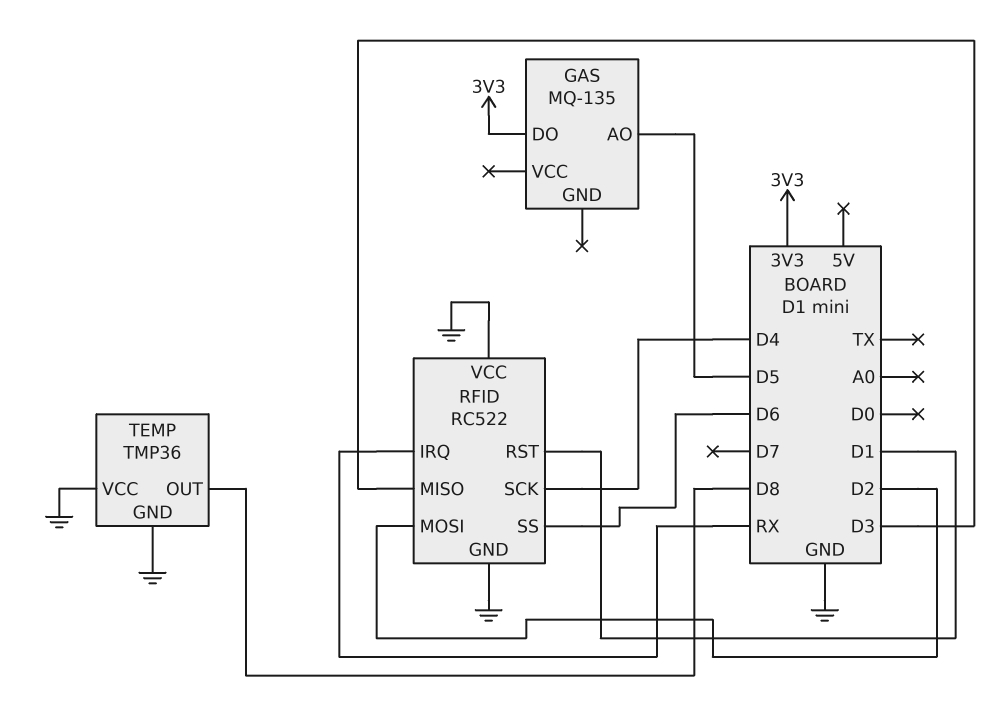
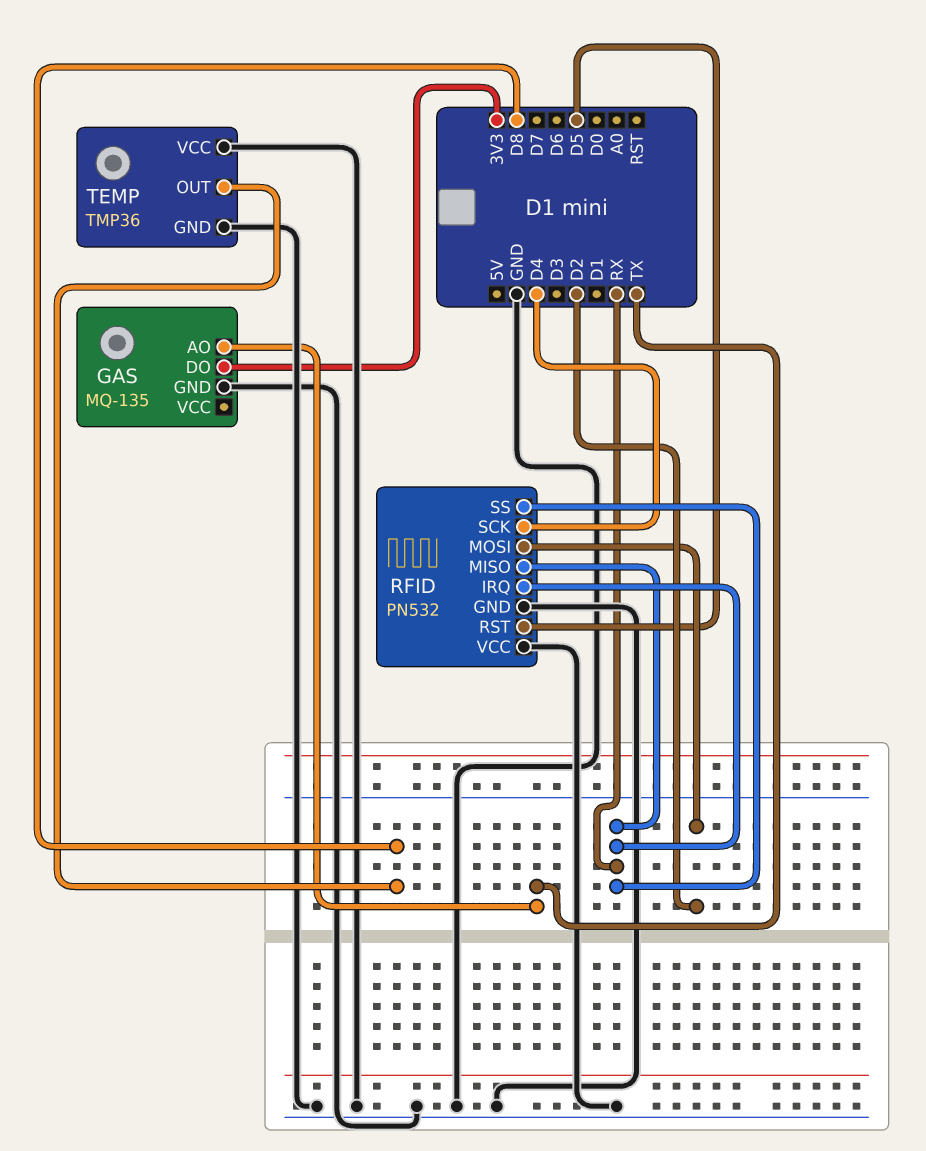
GAS pin AO: D5 -> TX
GAS pin GND: none -> GND
RFID: RC522 -> PN532
RFID pin MISO: D3 -> RX
RFID pin RST: D1 -> D5
RFID pin SS: D6 -> RX

